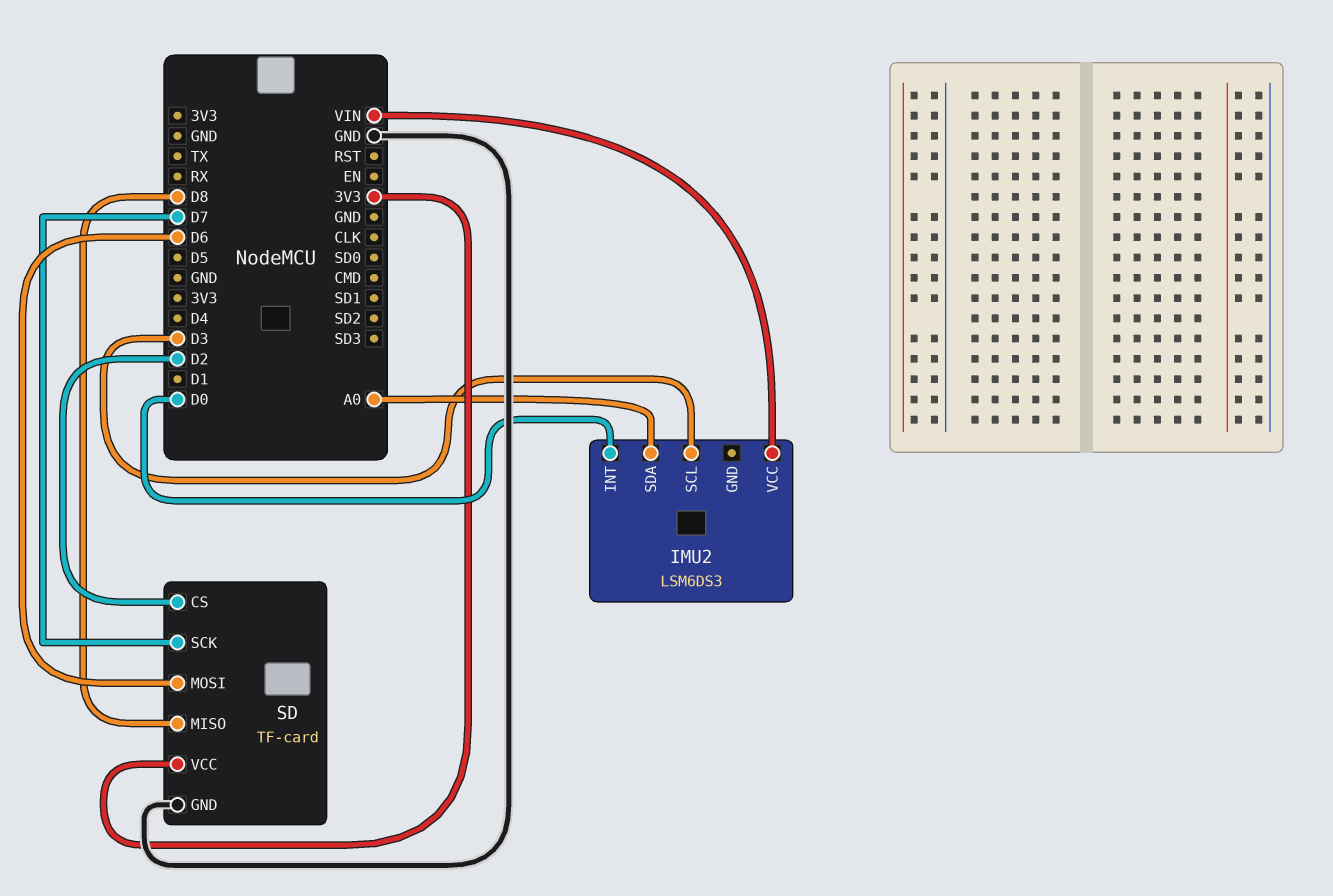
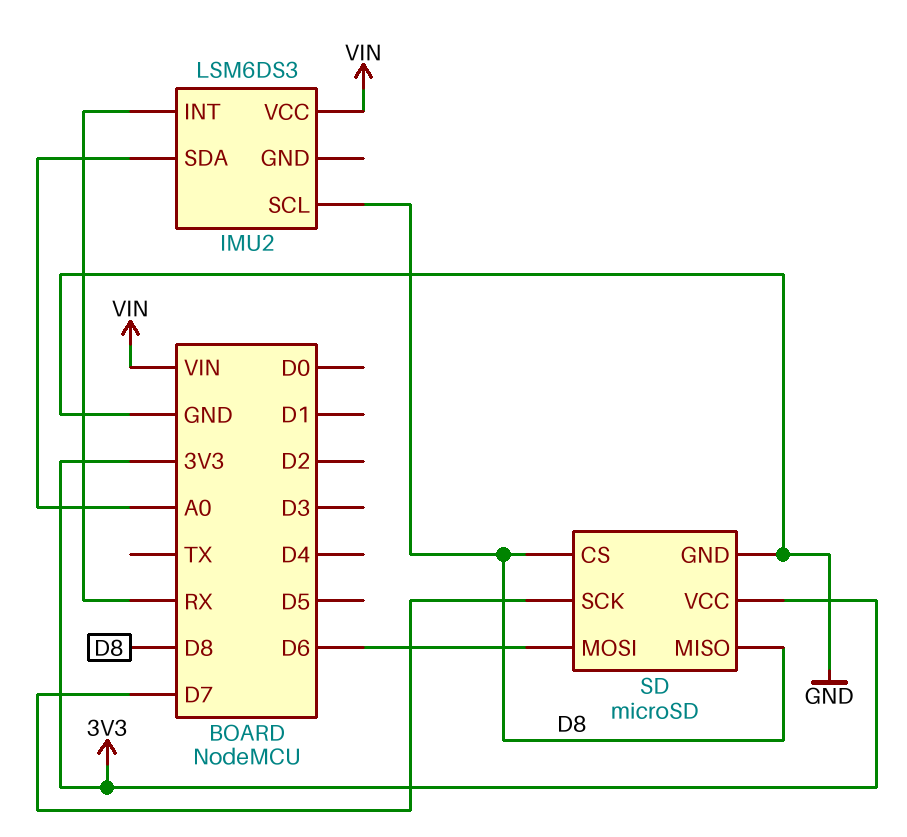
IMU2 pin INT: D0 -> RX
IMU2 pin SCL: D3 -> D8
SD: TF-card -> microSD
SD pin CS: D2 -> D8

